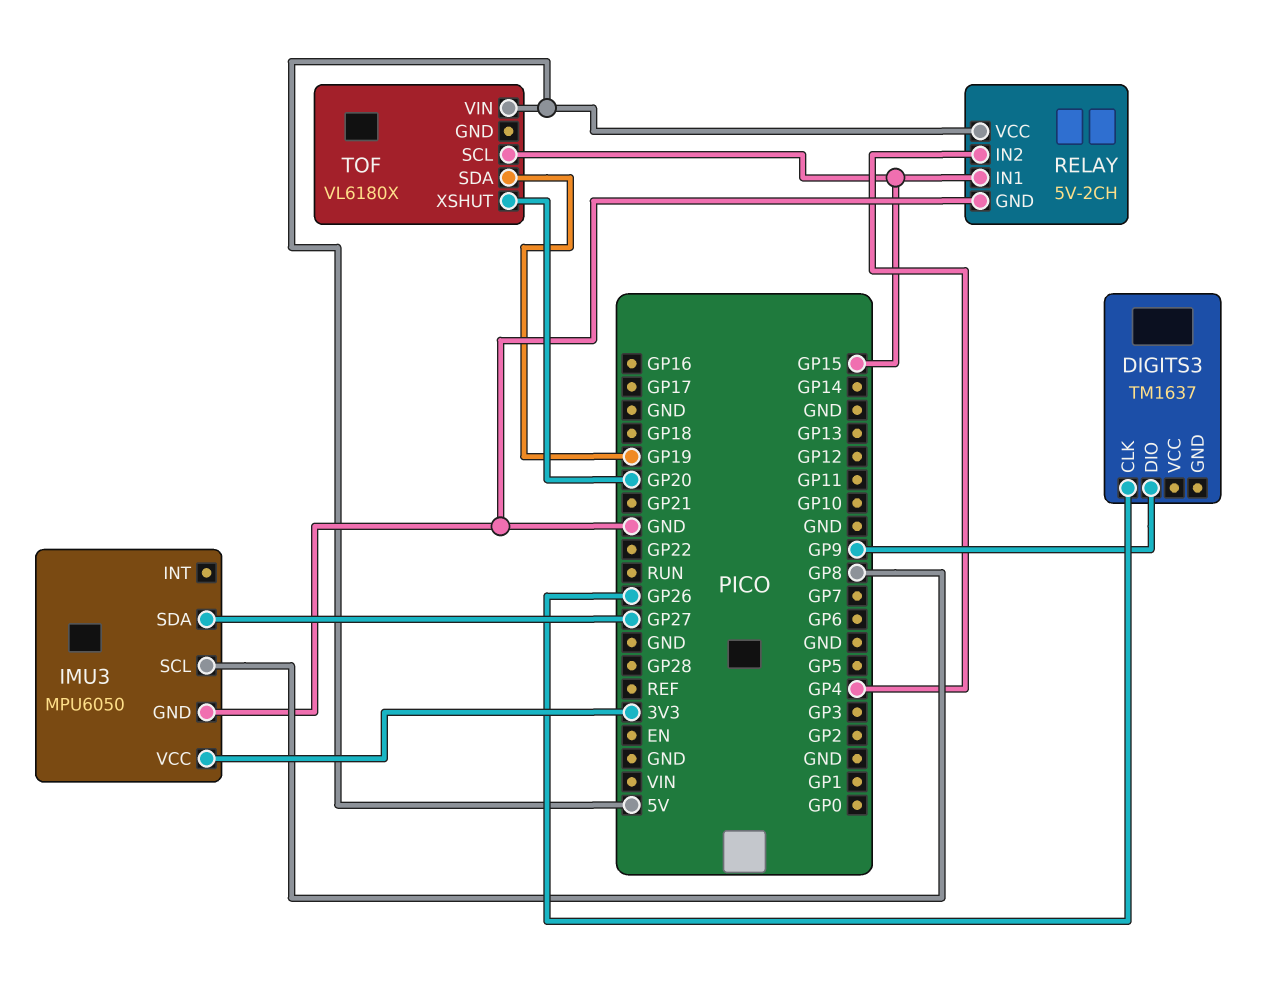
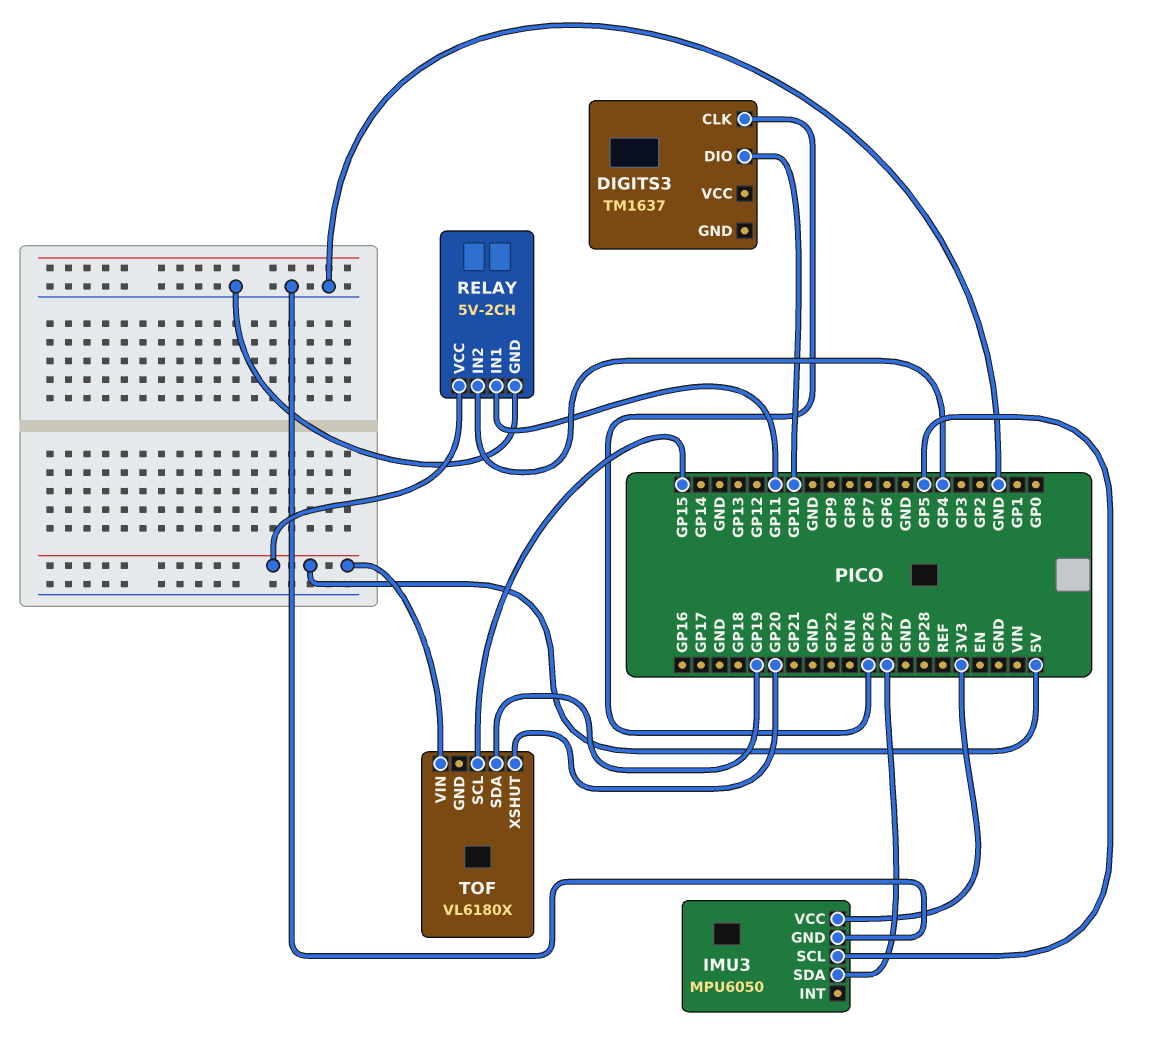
DIGITS3 pin DIO: GP9 -> GP10
IMU3 pin SCL: GP8 -> GP5
RELAY pin IN1: GP15 -> GP11

